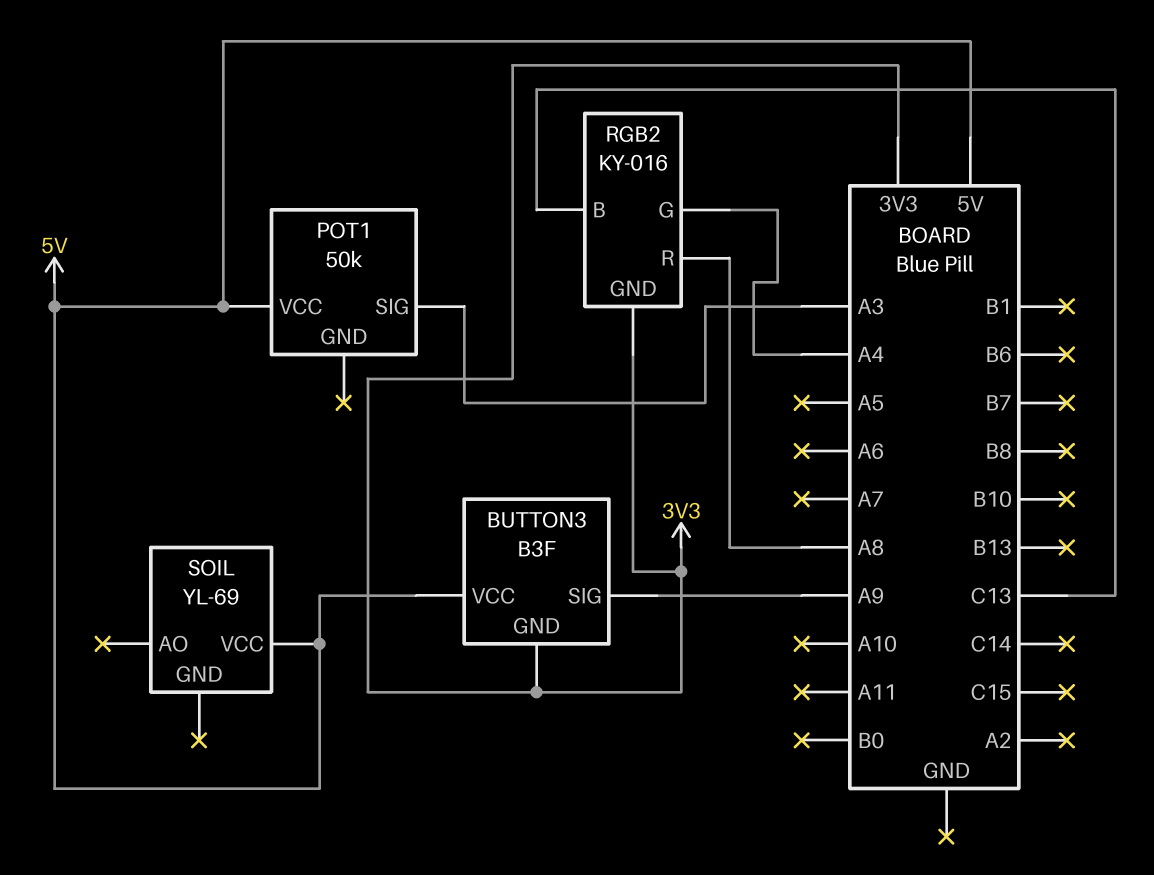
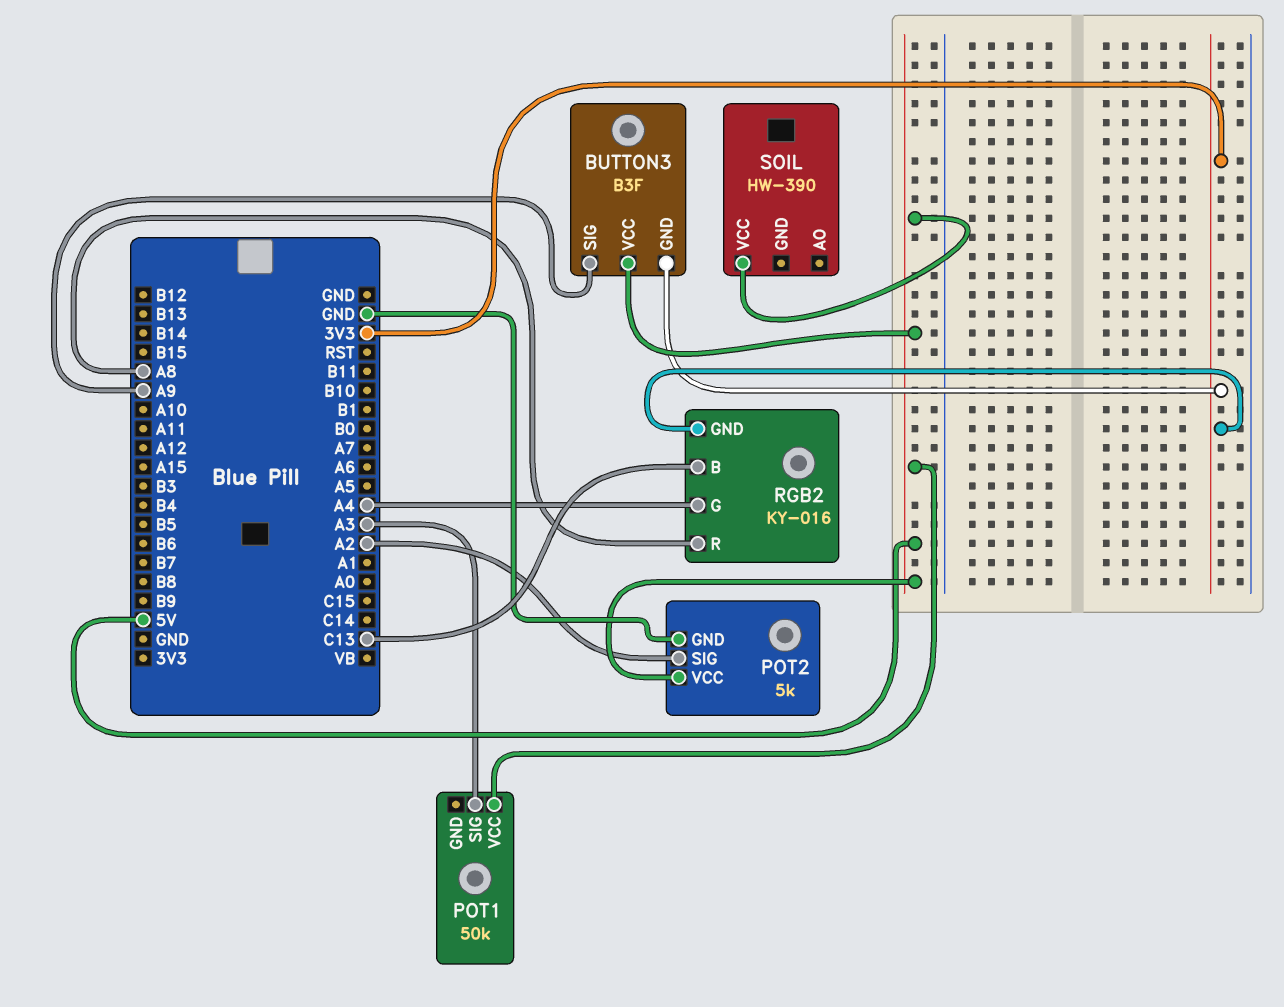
POT2: none -> 5k
POT2 pin GND: none -> GND
POT2 pin SIG: none -> A2
POT2 pin VCC: none -> 5V
SOIL: YL-69 -> HW-390

